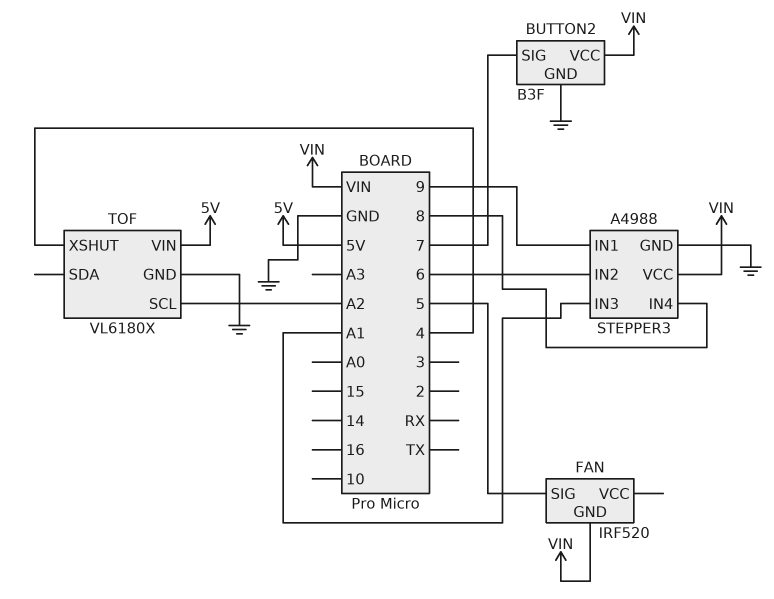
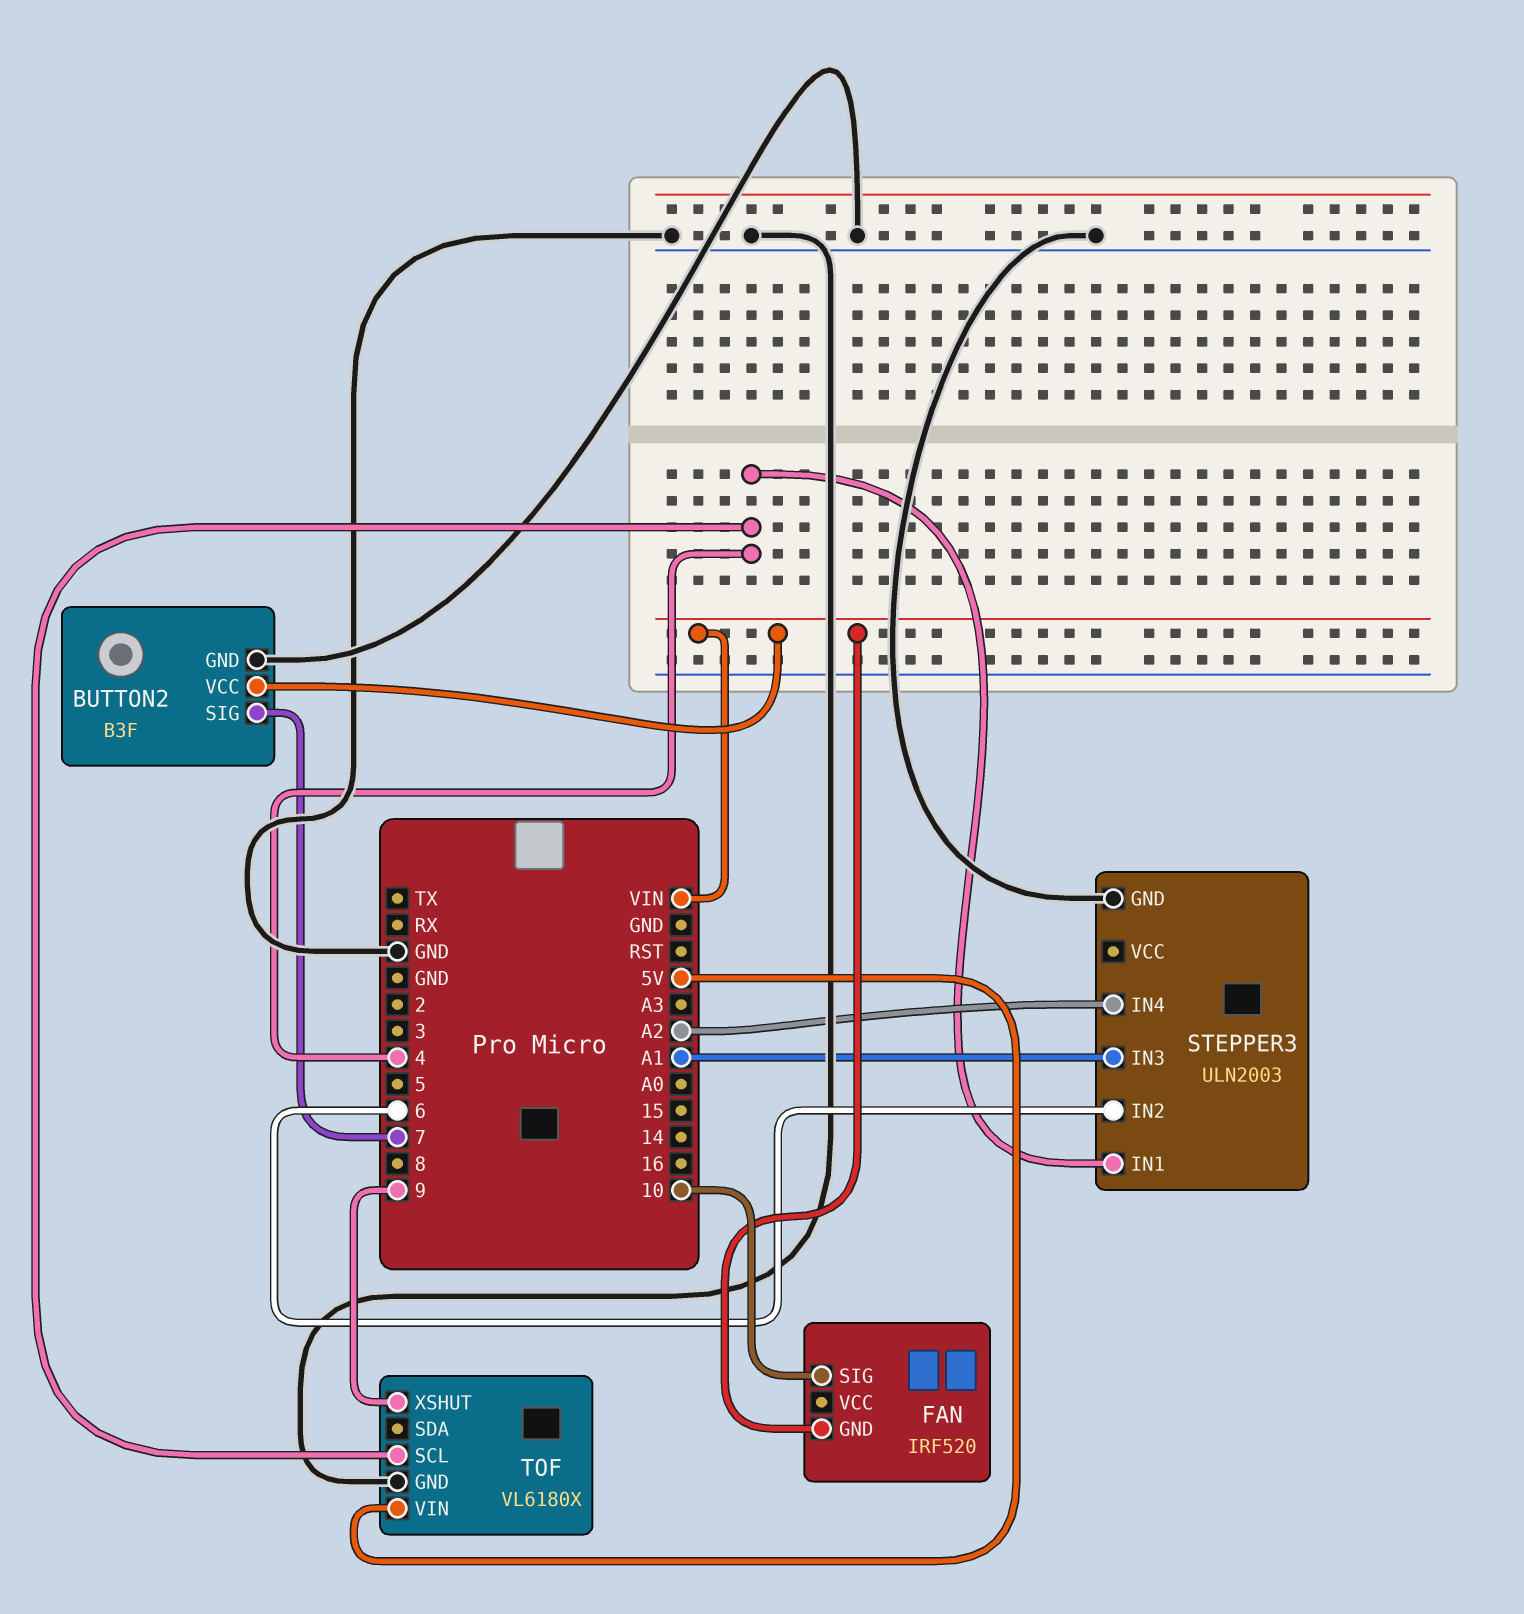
FAN pin SIG: 5 -> 10
STEPPER3: A4988 -> ULN2003
STEPPER3 pin IN1: 9 -> 4
STEPPER3 pin IN4: 8 -> A2
STEPPER3 pin VCC: VIN -> none
TOF pin SCL: A2 -> 4
TOF pin XSHUT: 4 -> 9

